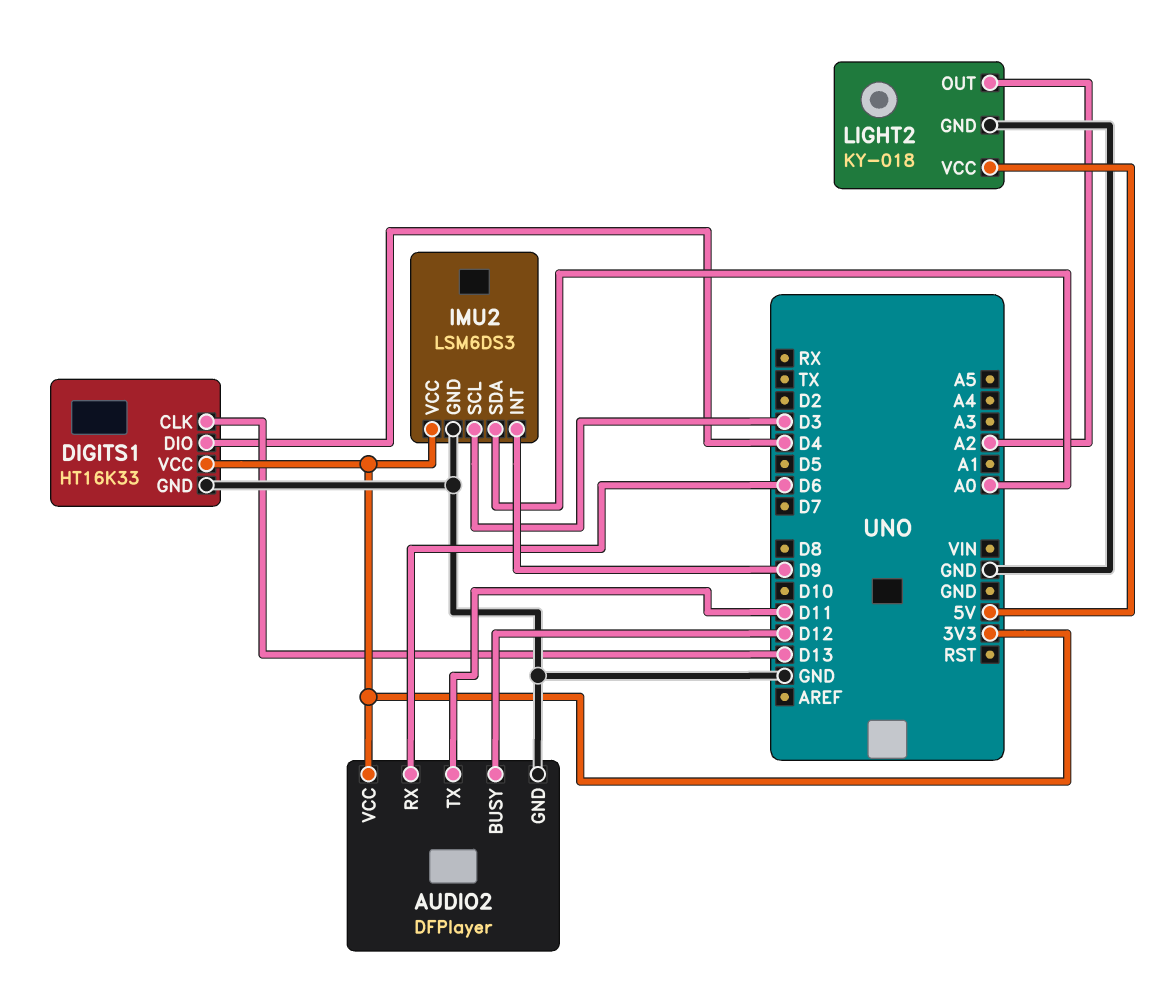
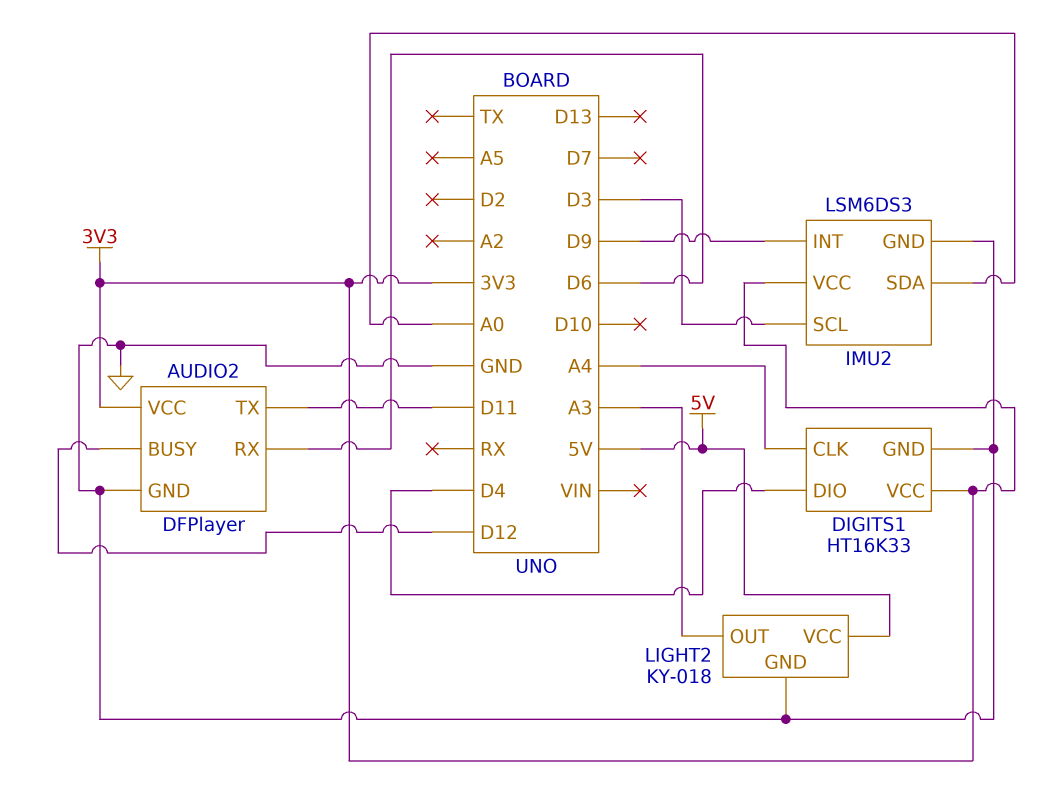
DIGITS1 pin CLK: D13 -> A4
LIGHT2 pin OUT: A2 -> A3

